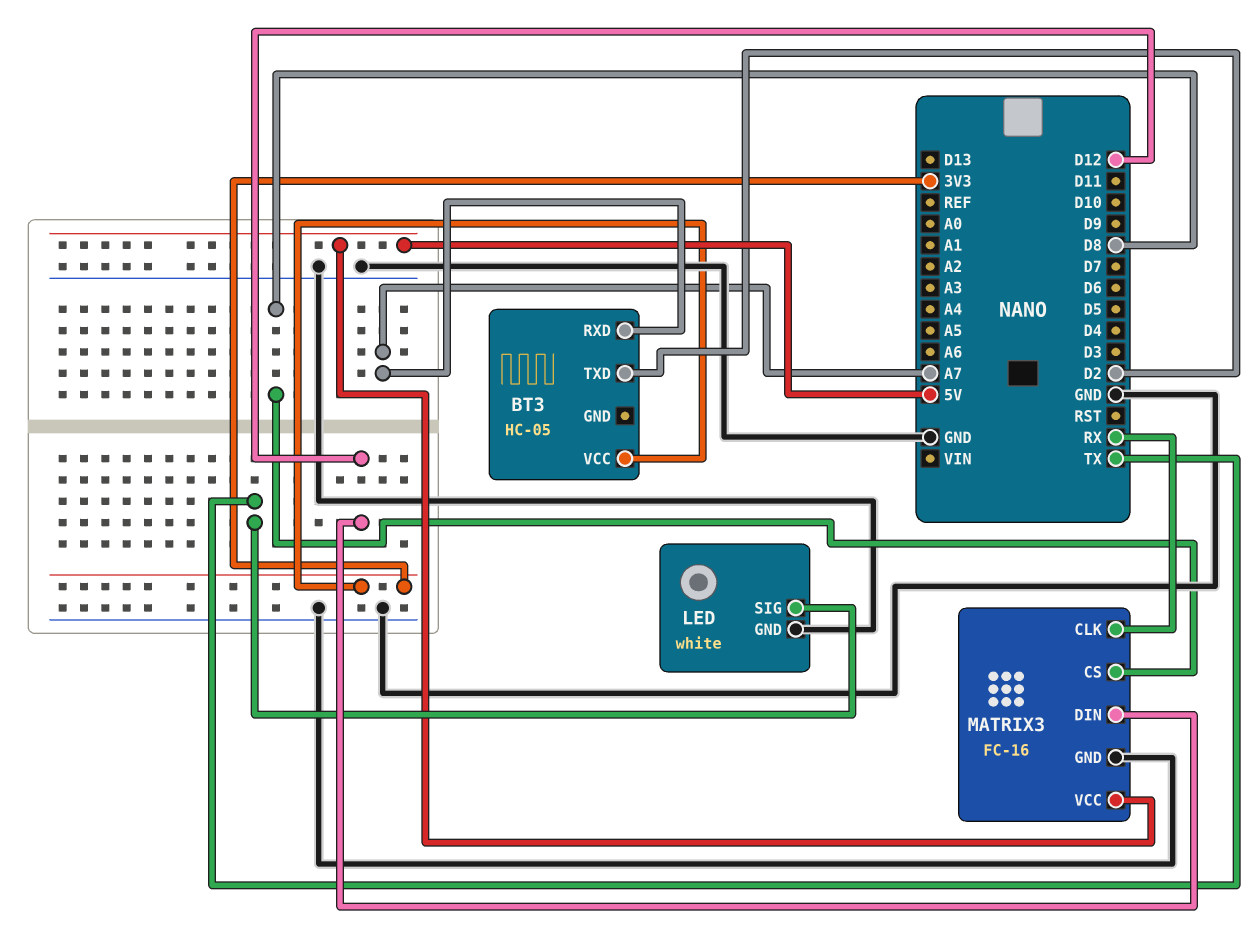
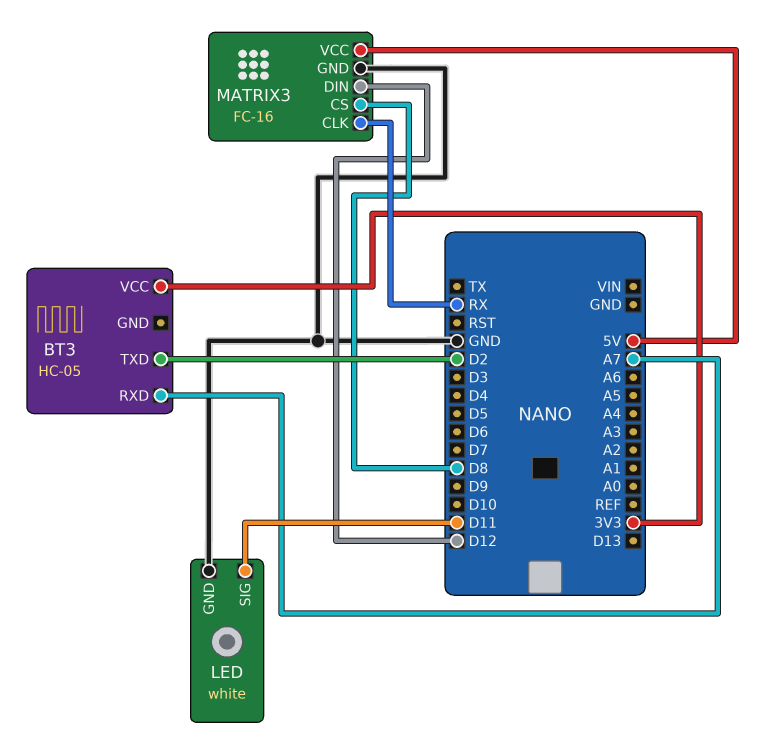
LED pin SIG: TX -> D11

